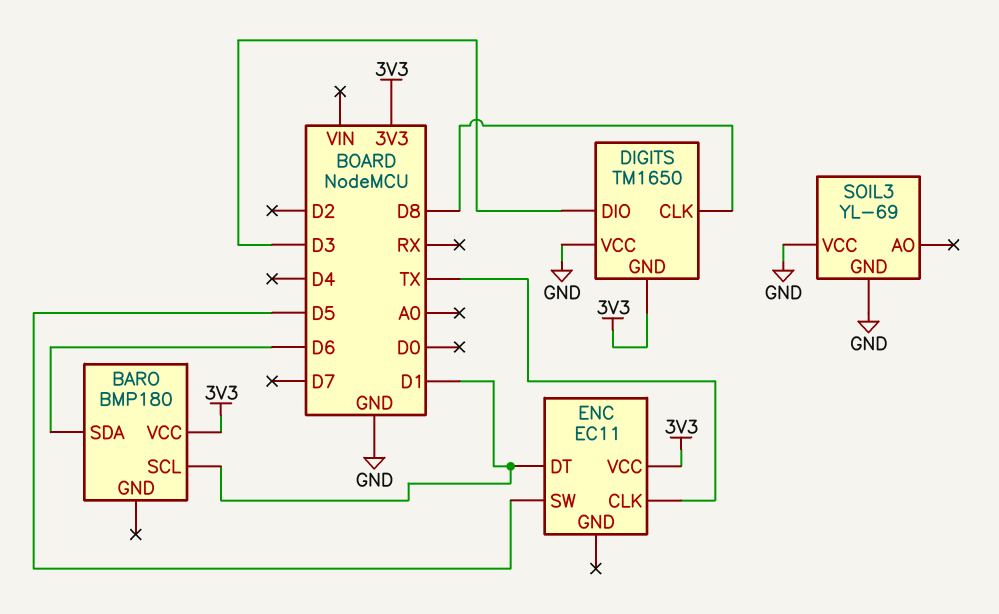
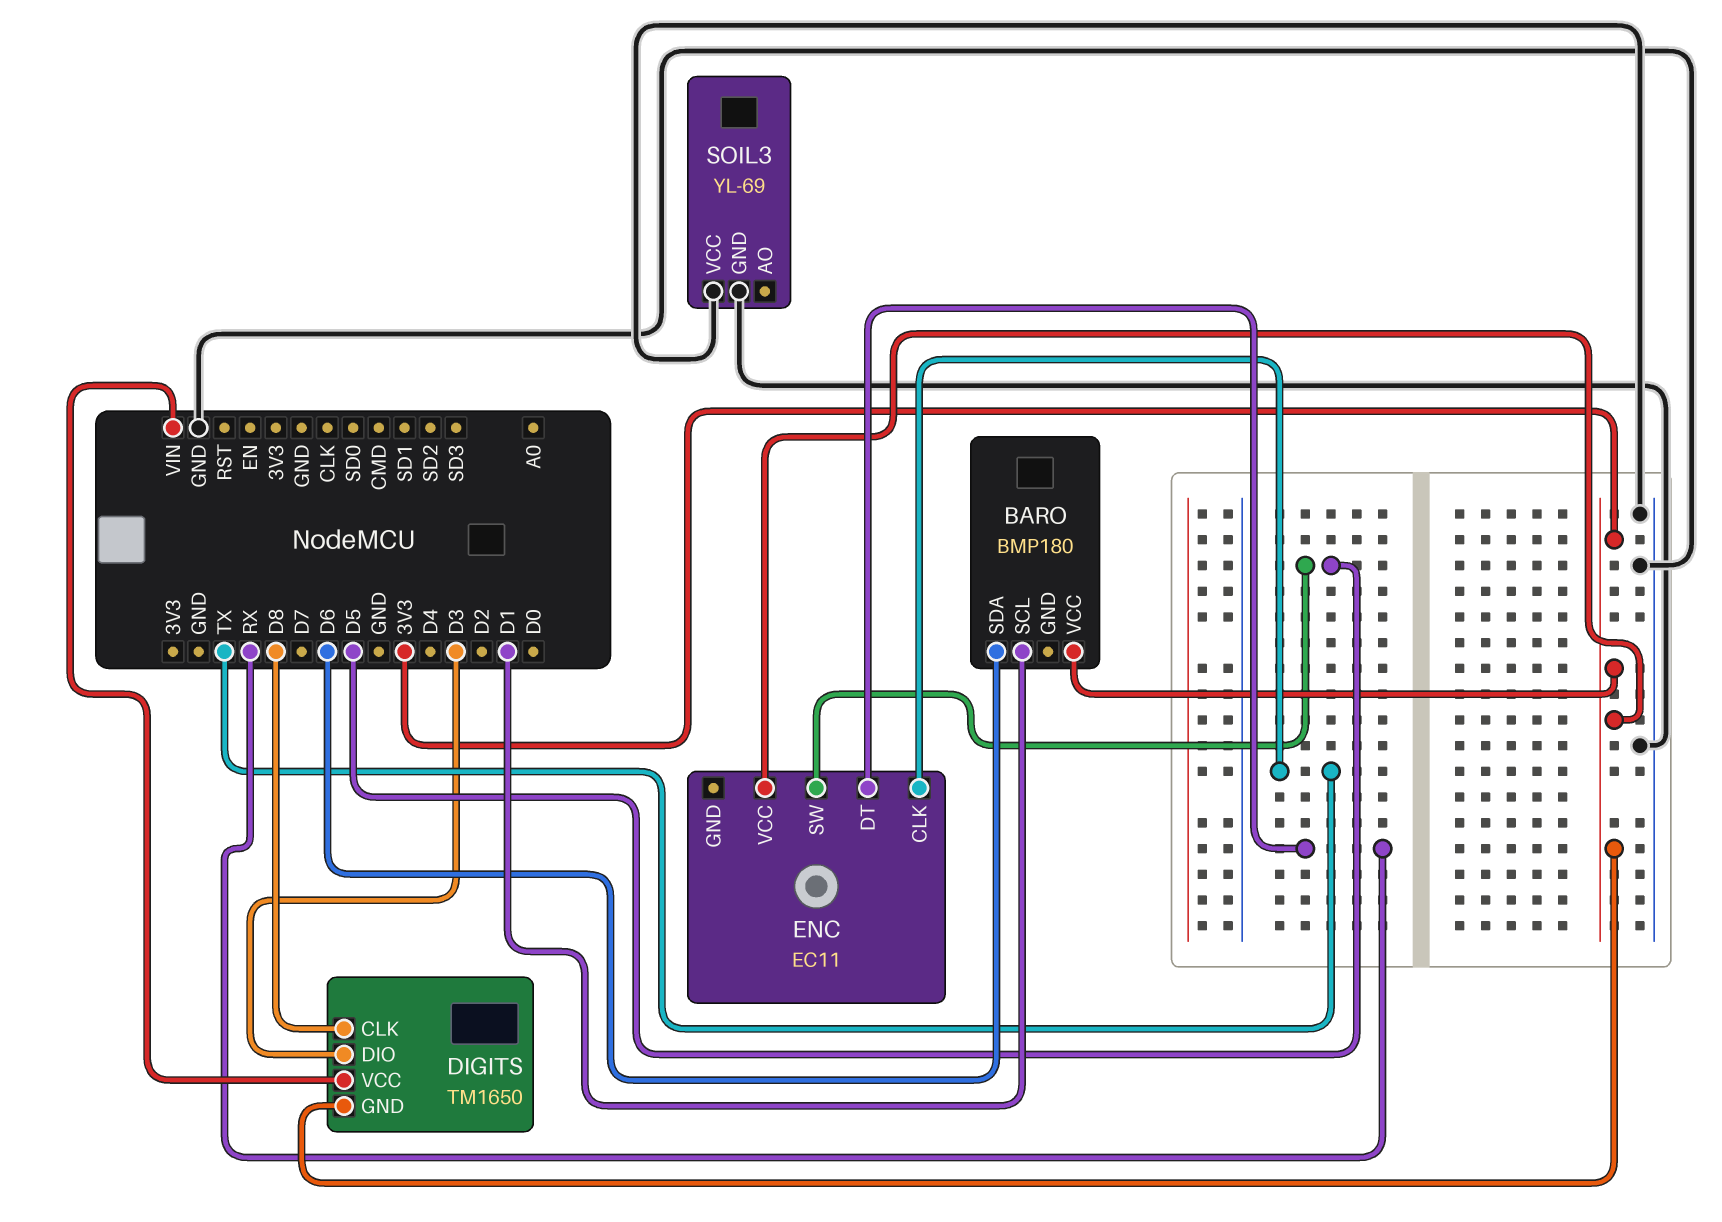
DIGITS pin VCC: GND -> VIN
ENC pin DT: D1 -> RX

